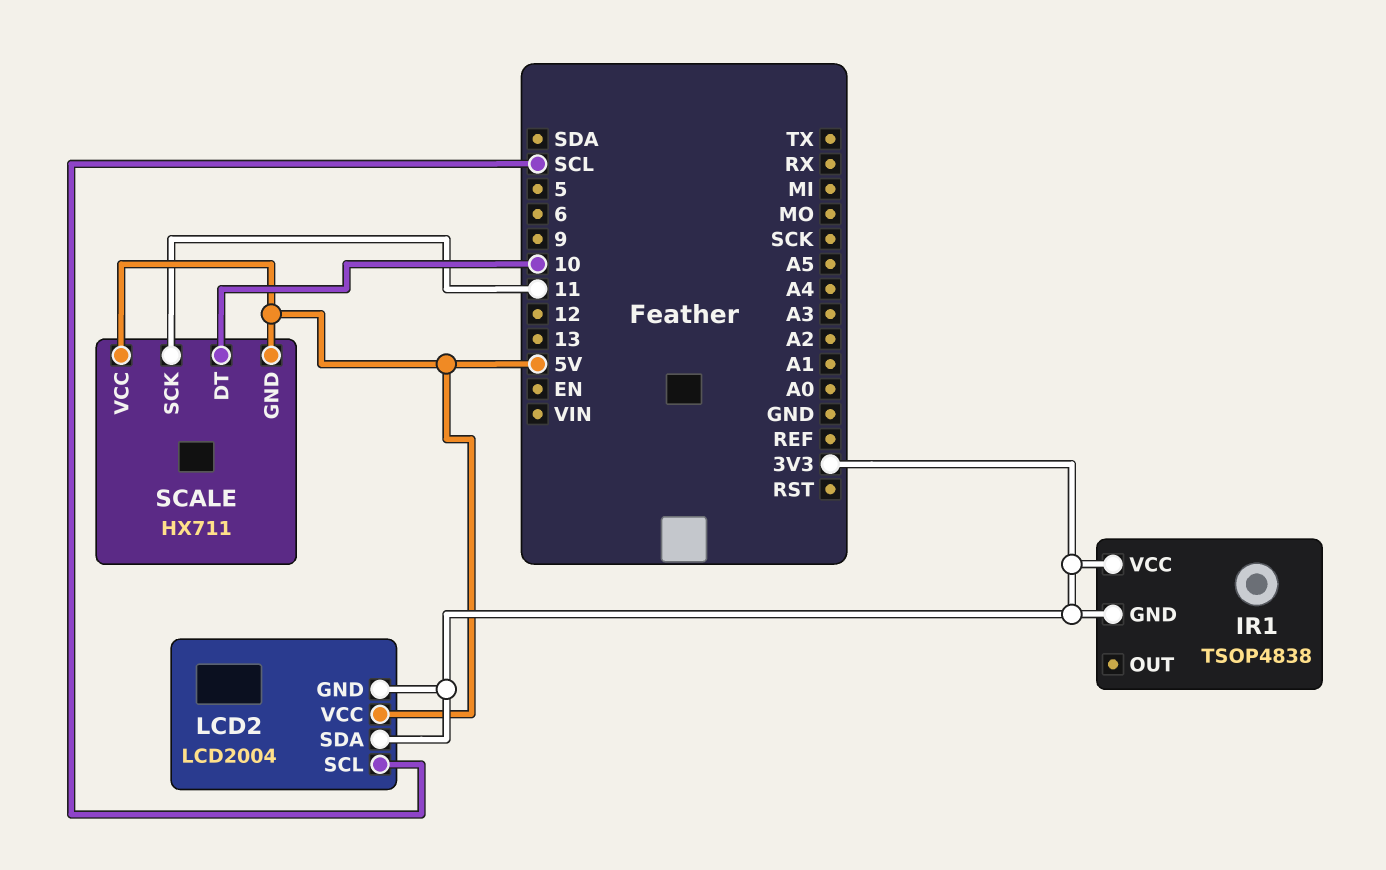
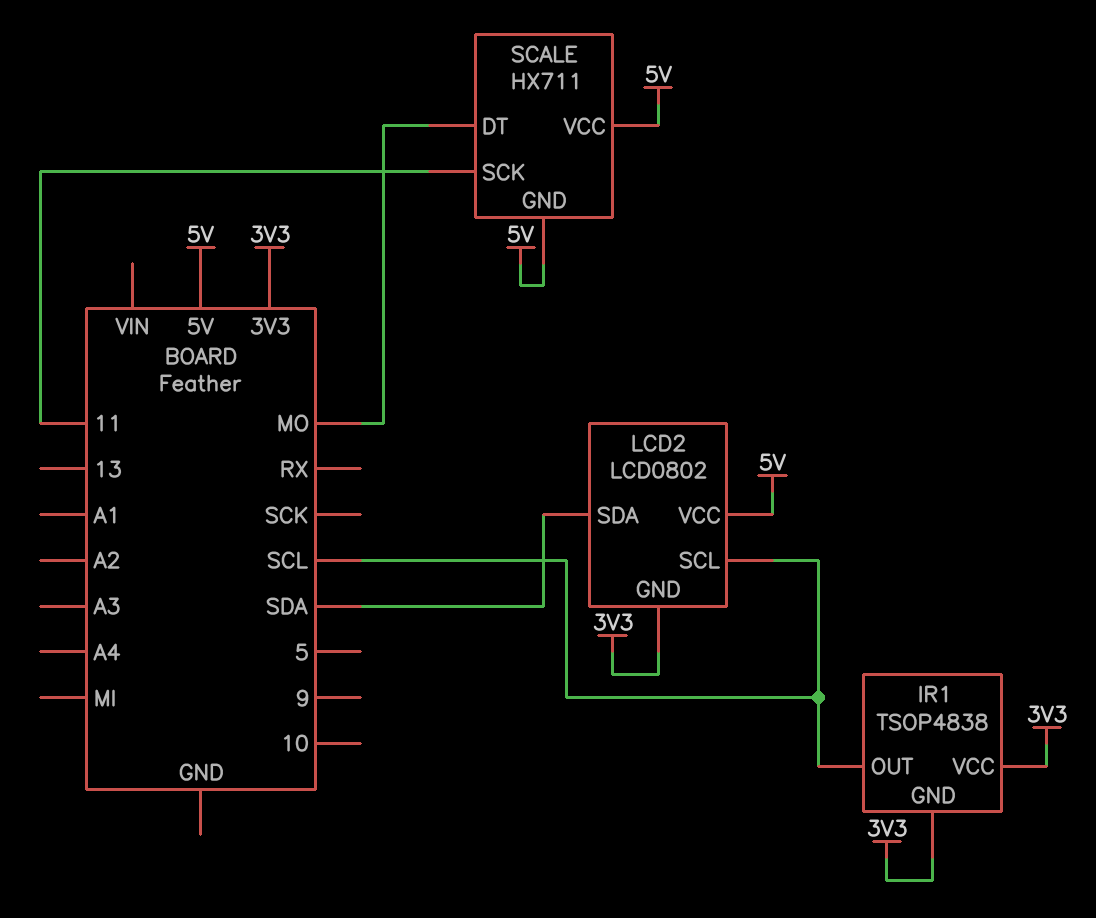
IR1 pin OUT: none -> SCL
LCD2: LCD2004 -> LCD0802
LCD2 pin SDA: 3V3 -> SDA
SCALE pin DT: 10 -> MO

